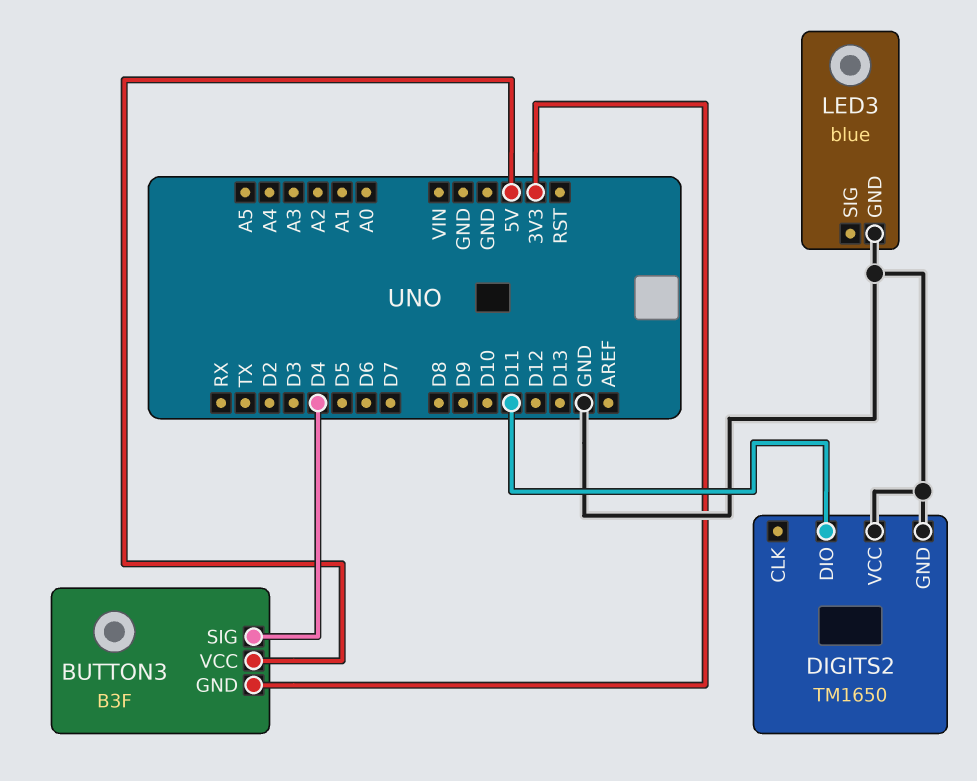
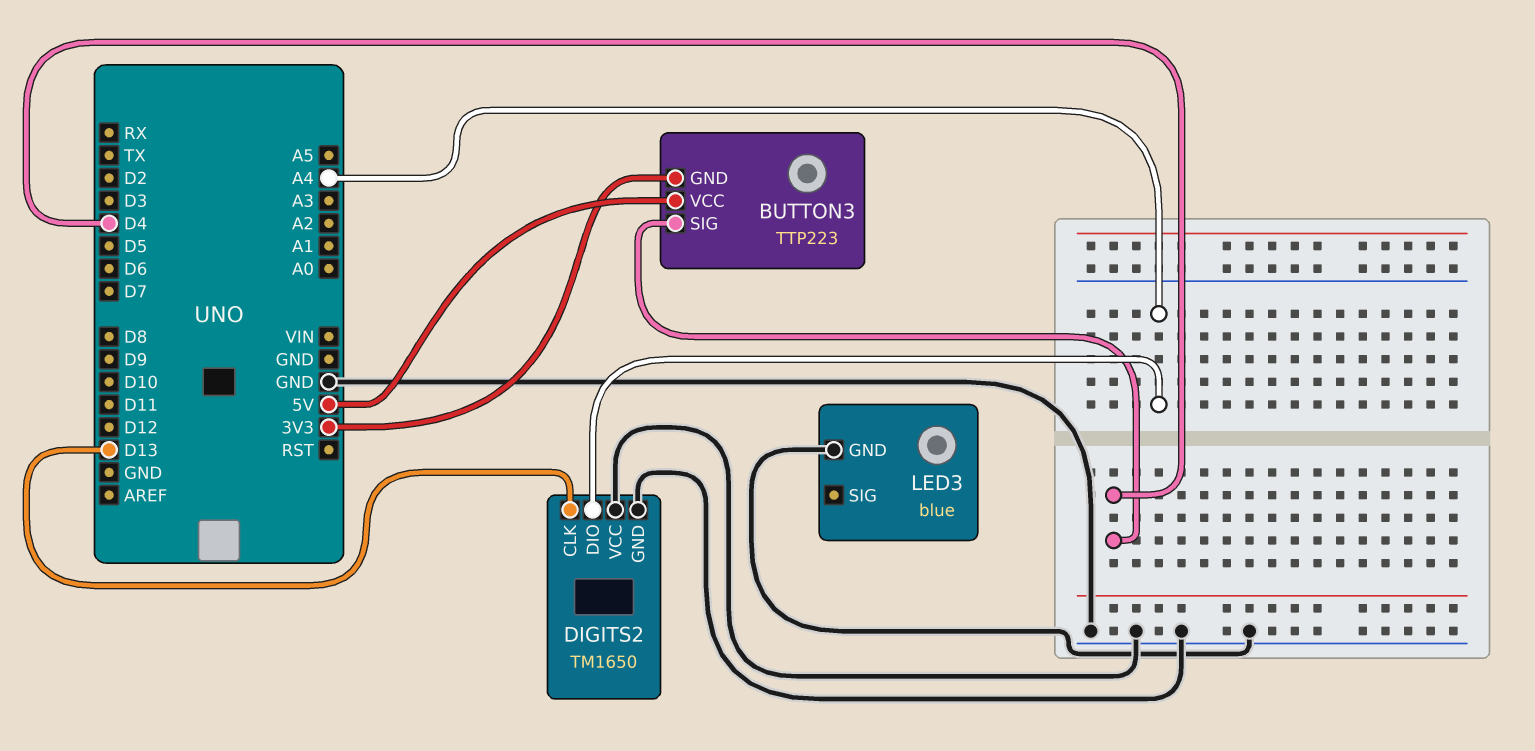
BUTTON3: B3F -> TTP223
DIGITS2 pin CLK: none -> D13
DIGITS2 pin DIO: D11 -> A4

